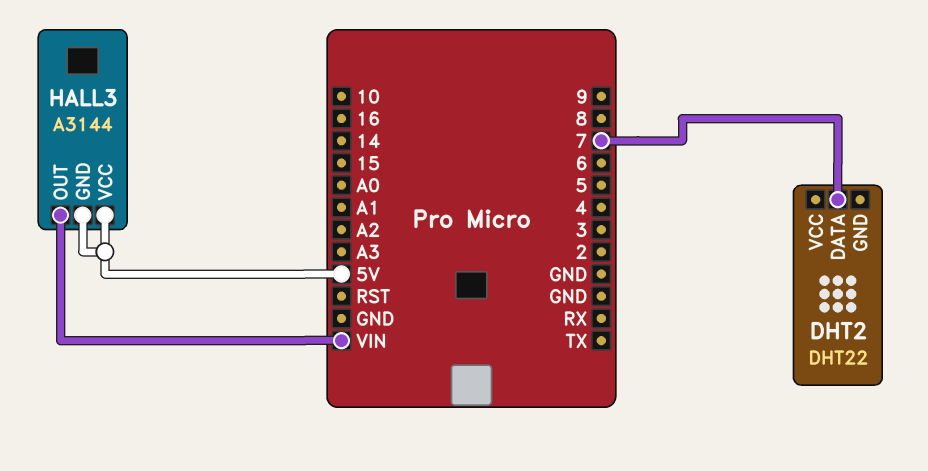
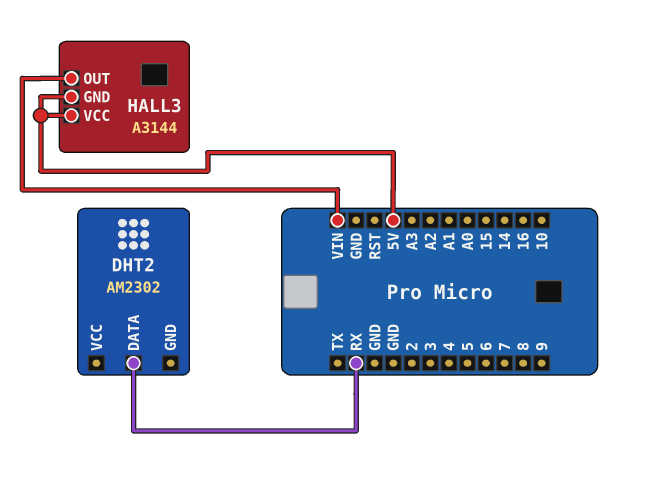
DHT2: DHT22 -> AM2302
DHT2 pin DATA: 7 -> RX

